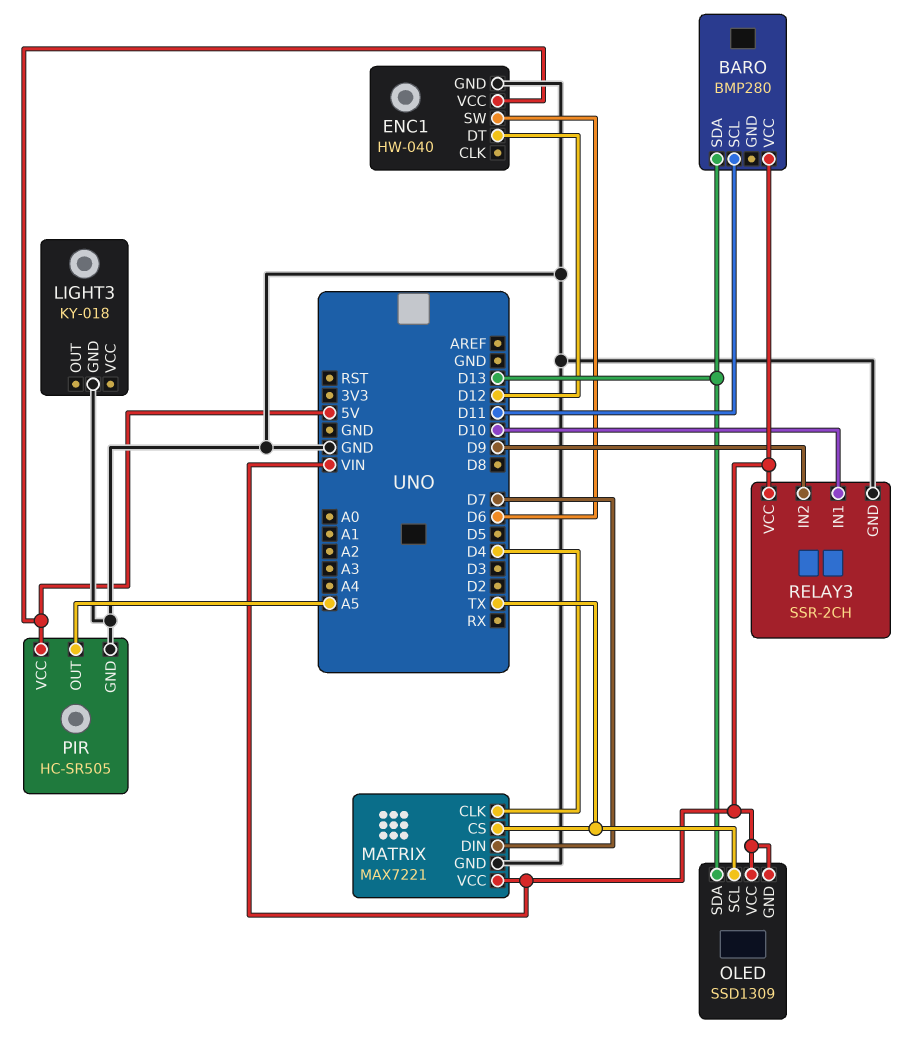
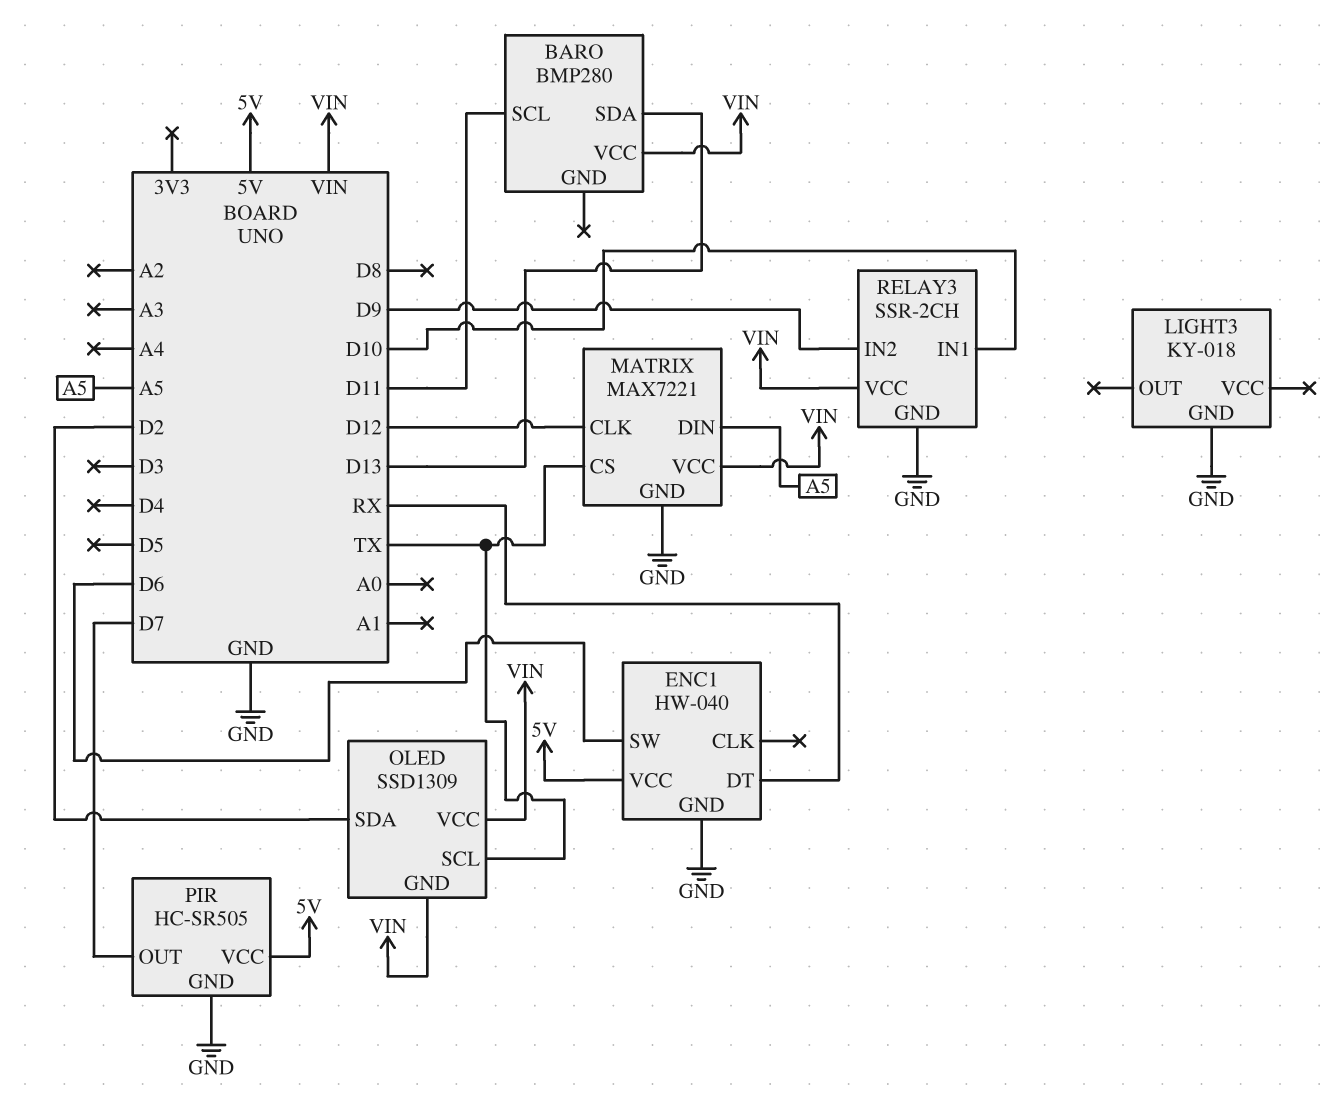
ENC1 pin DT: D12 -> RX
MATRIX pin CLK: D4 -> D12
MATRIX pin DIN: D7 -> A5
OLED pin SDA: D13 -> D2
PIR pin OUT: A5 -> D7

